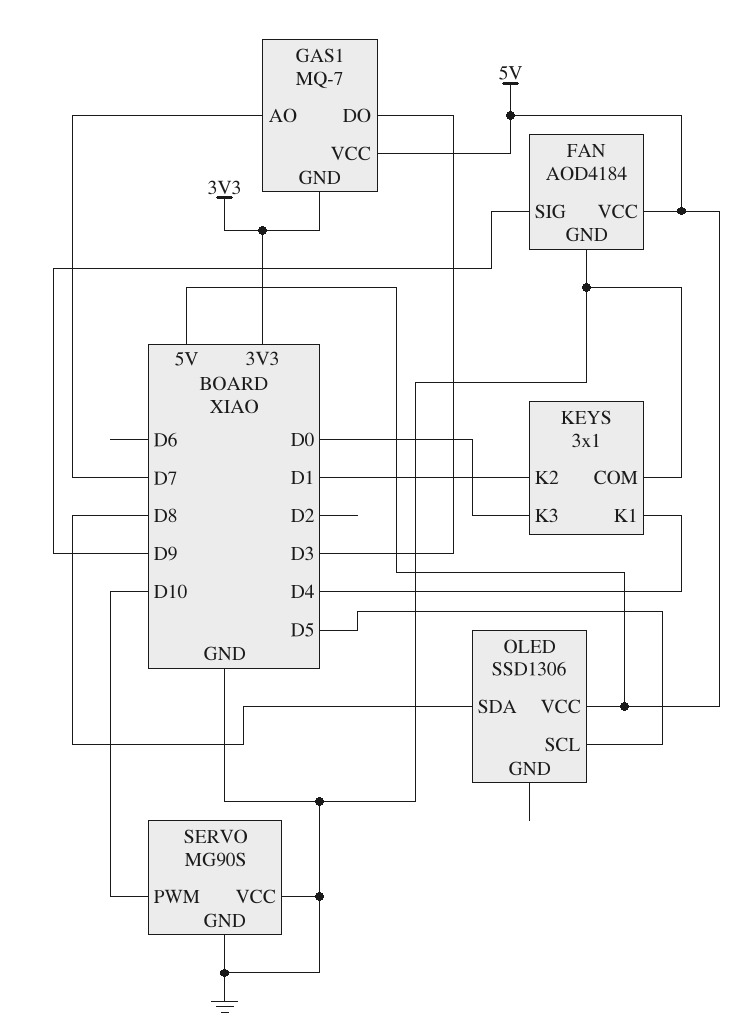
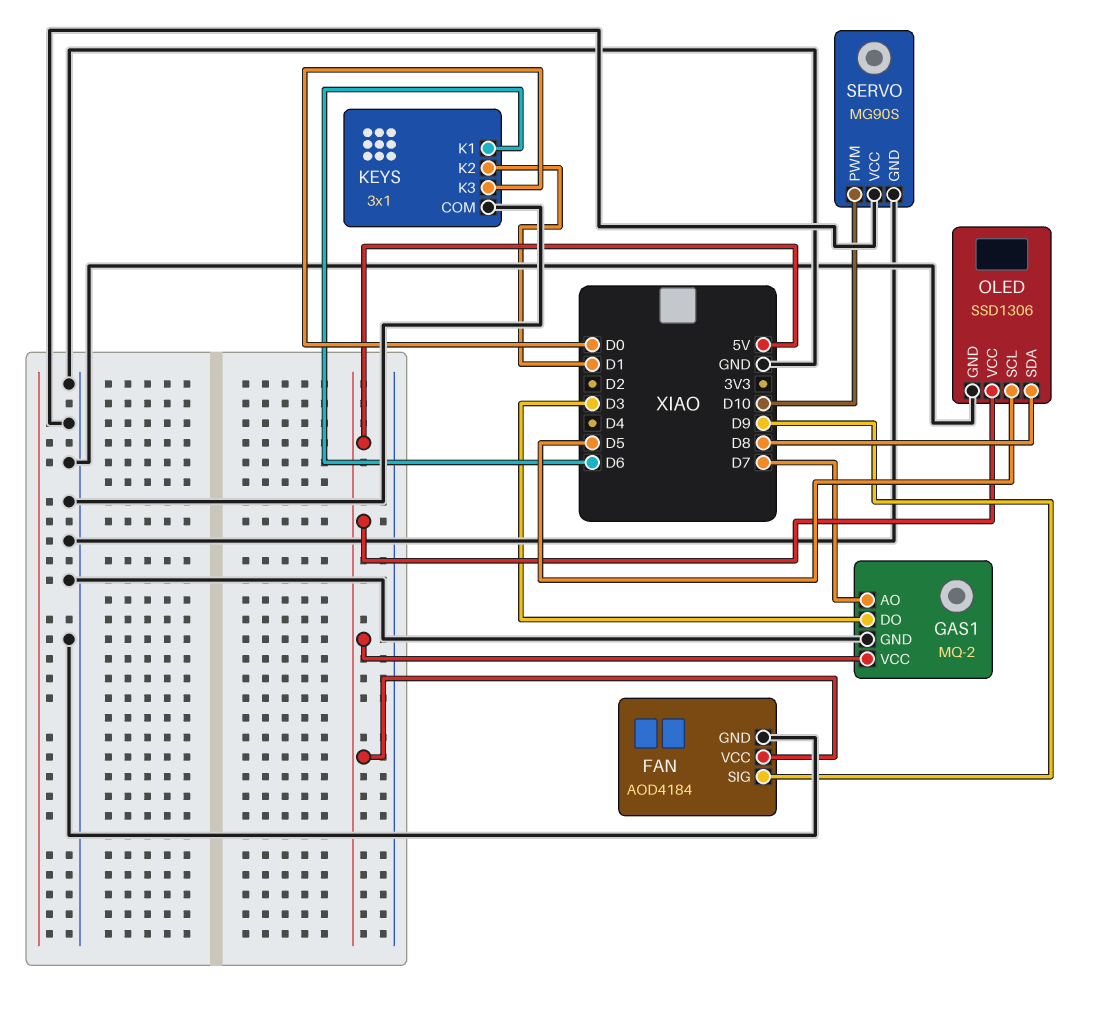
GAS1: MQ-7 -> MQ-2
GAS1 pin GND: 3V3 -> GND
KEYS pin K1: D4 -> D6
OLED pin GND: none -> GND

